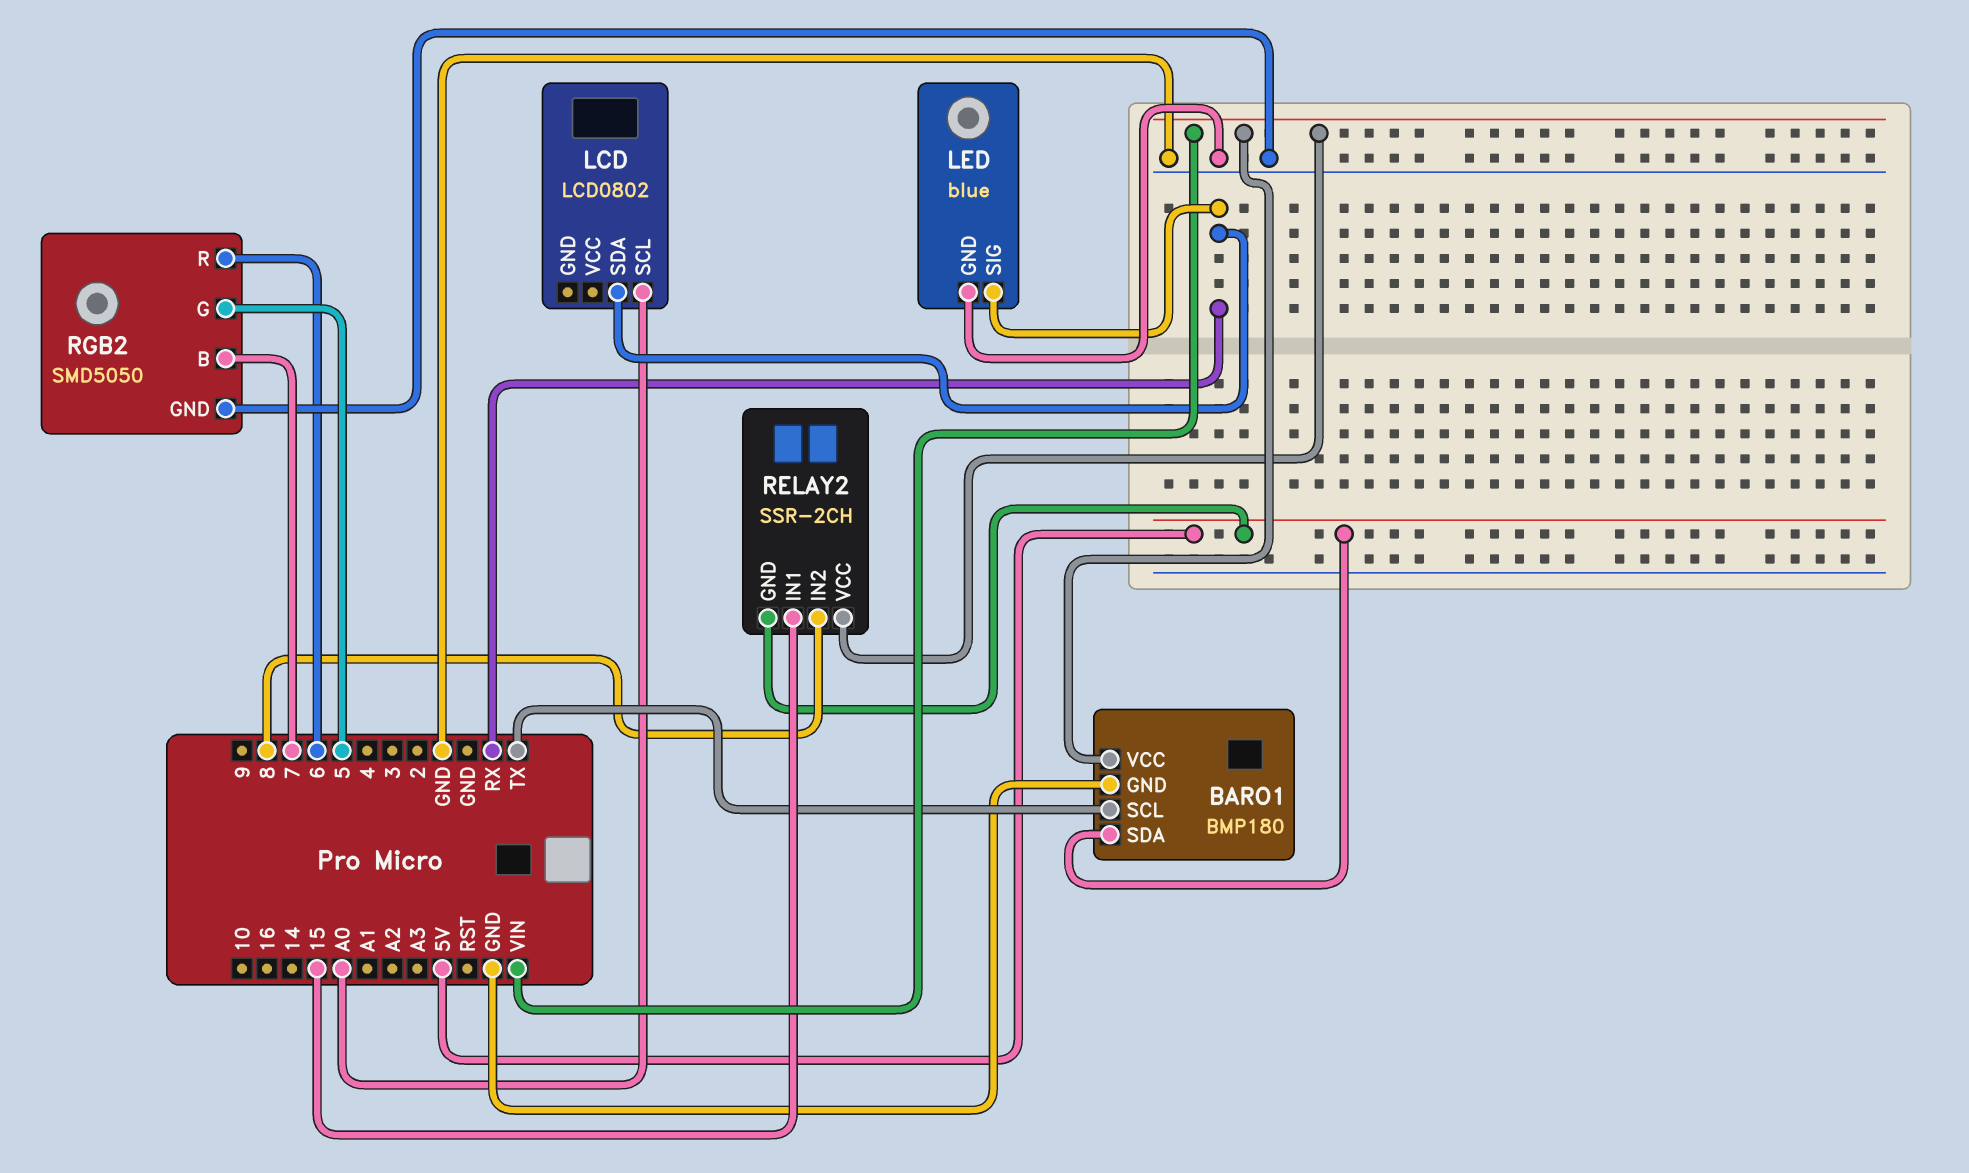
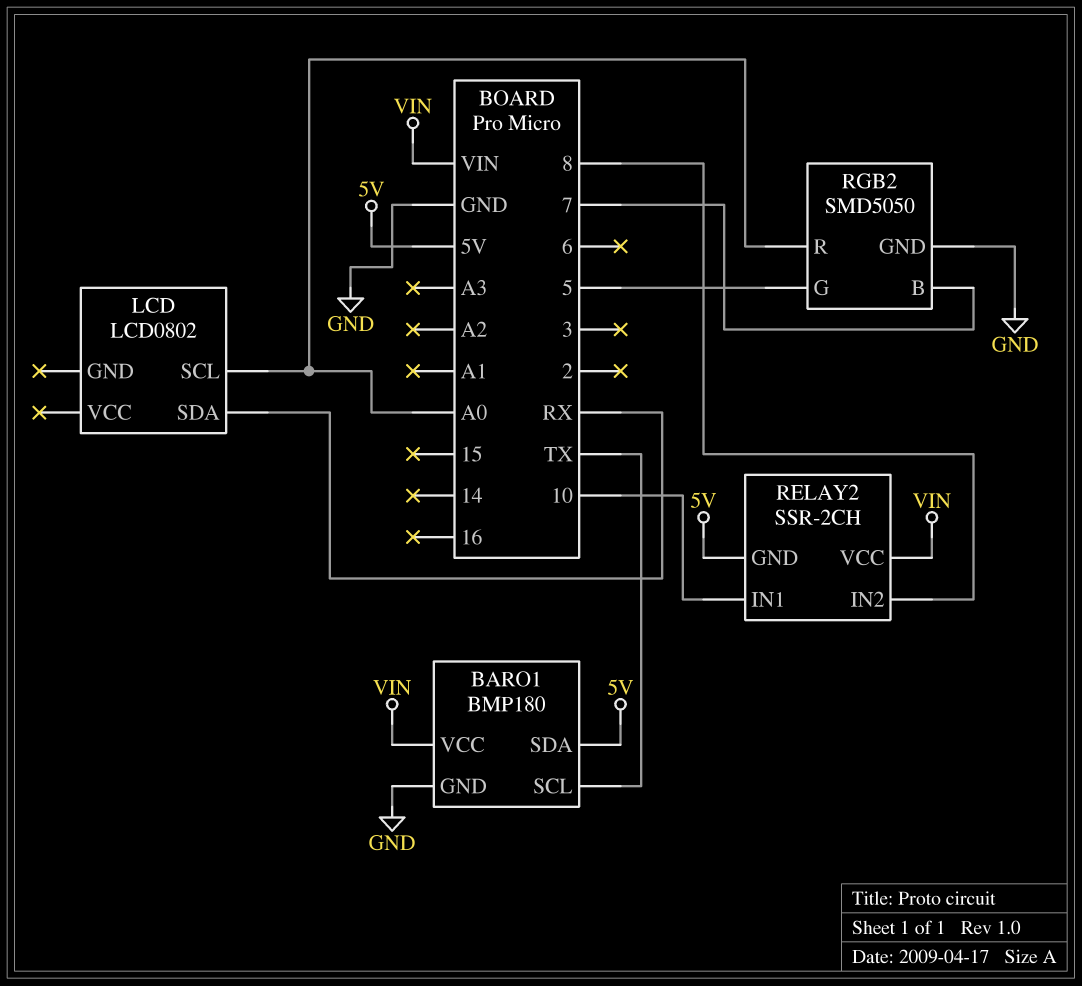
LED: blue -> none
LED pin GND: GND -> none
LED pin SIG: RX -> none
RELAY2 pin IN1: 15 -> 10
RGB2 pin R: 6 -> A0

